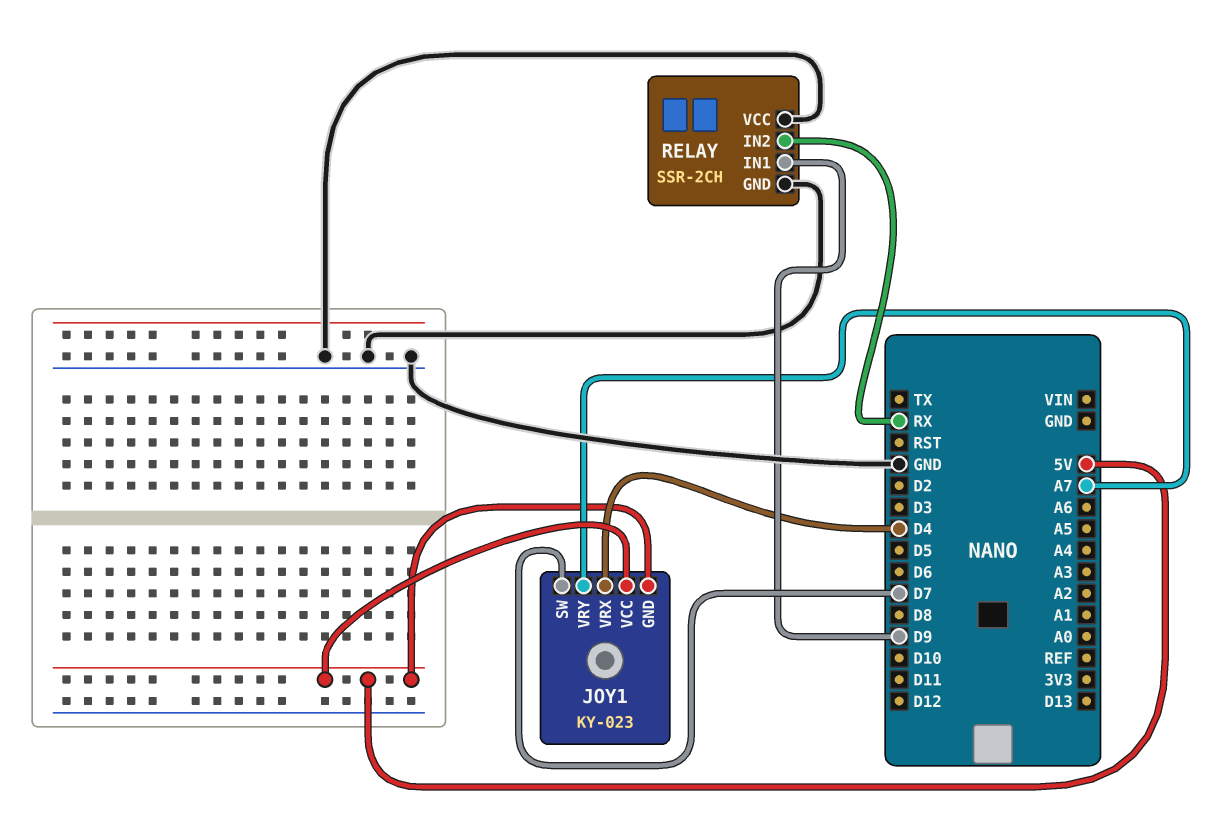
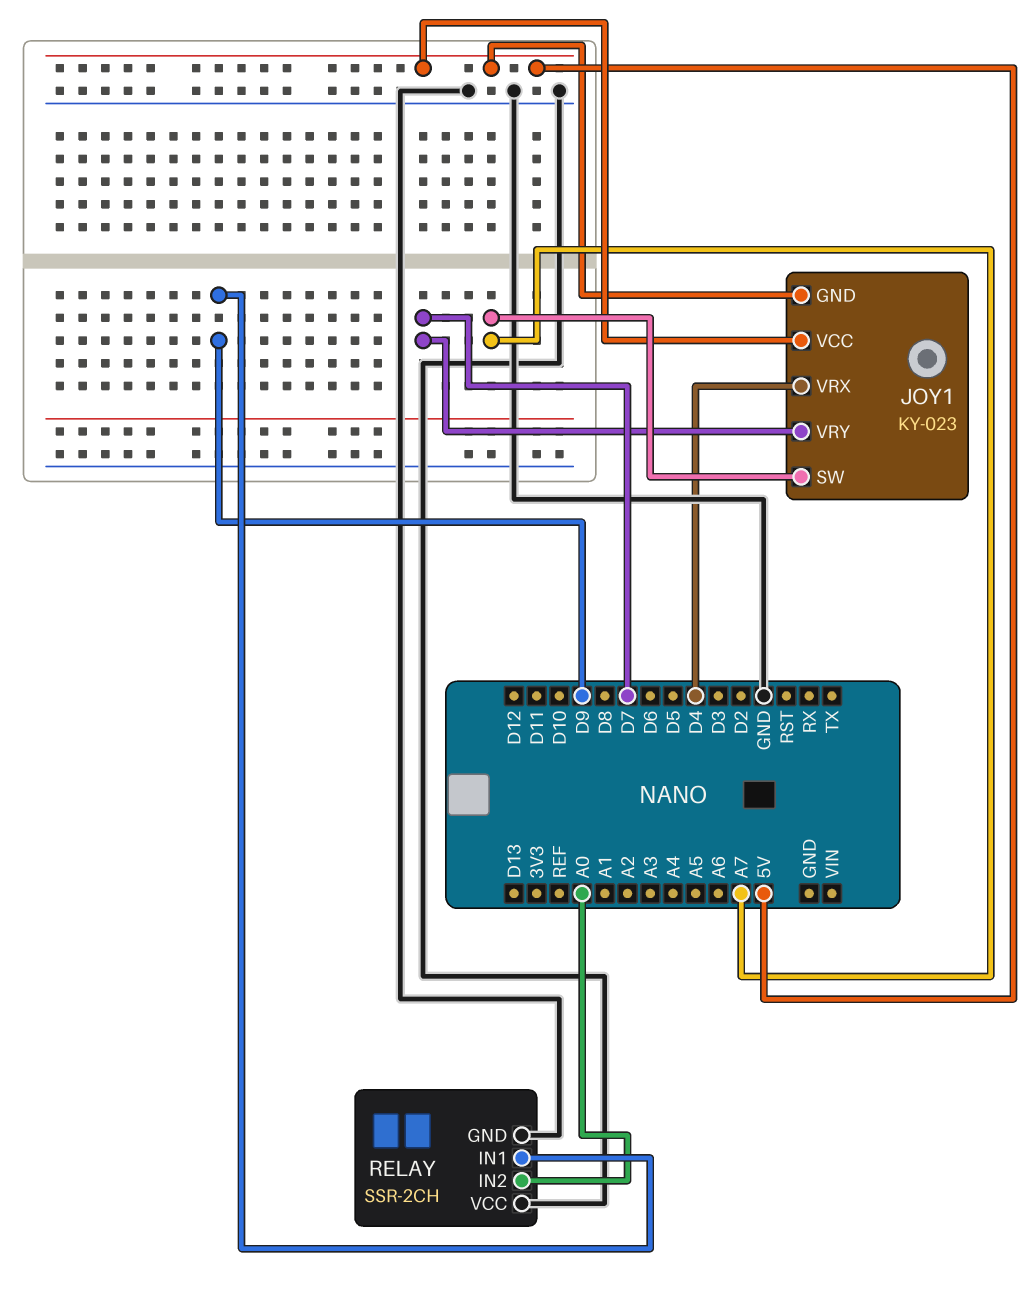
JOY1 pin SW: D7 -> A7
JOY1 pin VRY: A7 -> D7
RELAY pin IN2: RX -> A0

